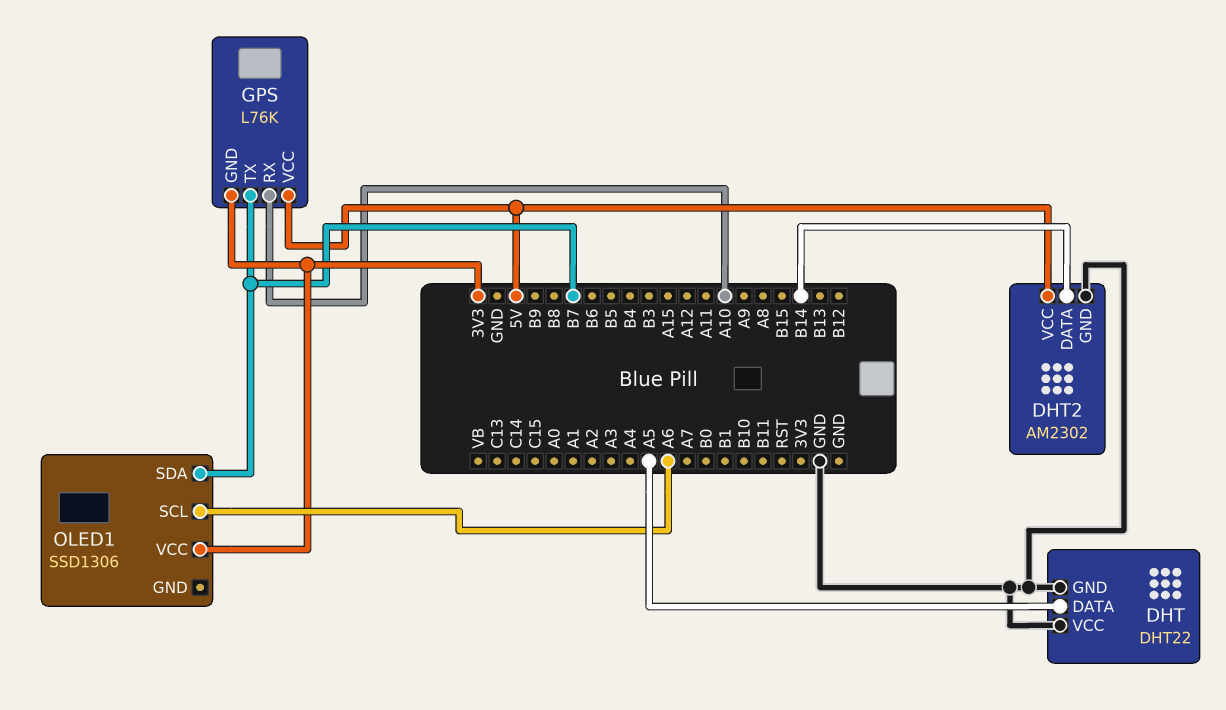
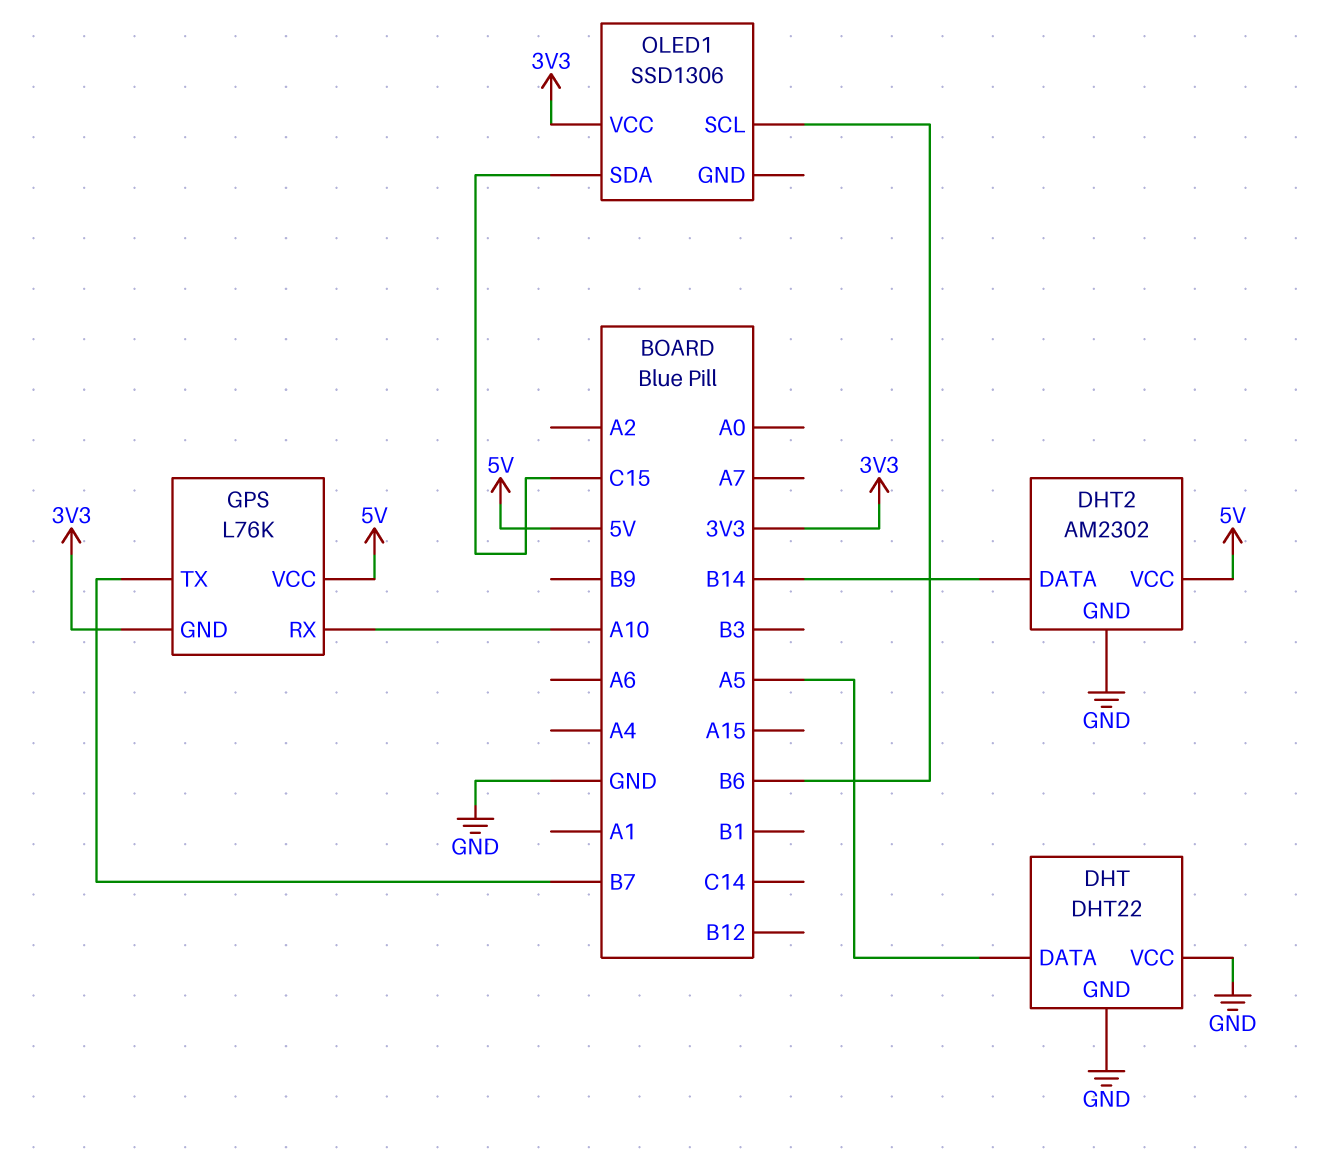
OLED1 pin SCL: A6 -> B6
OLED1 pin SDA: B7 -> C15

